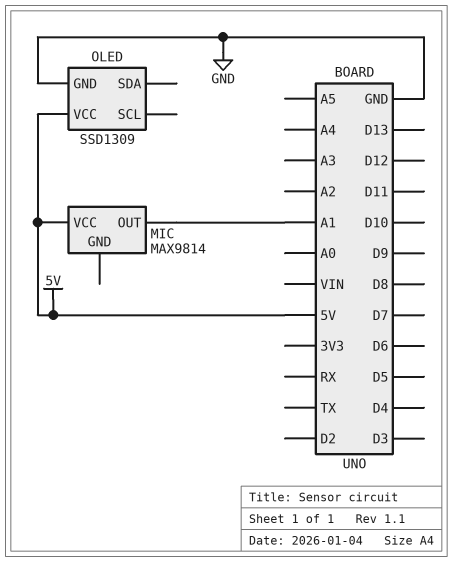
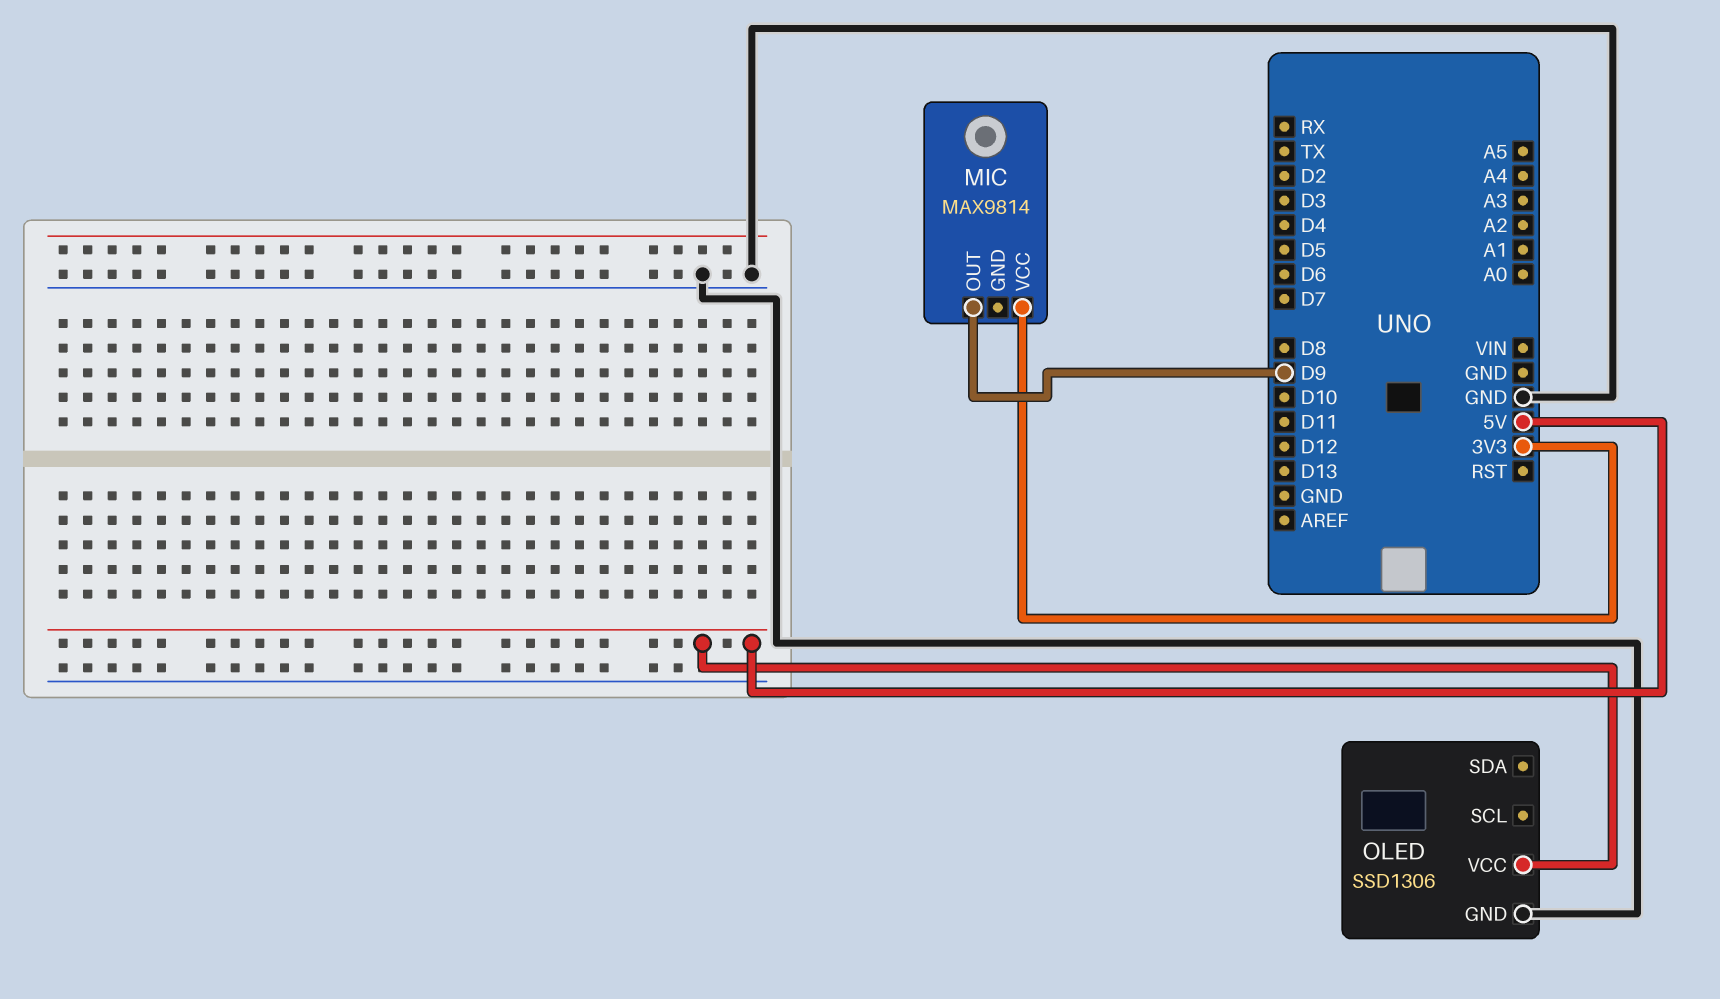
MIC pin OUT: A1 -> D9
MIC pin VCC: 5V -> 3V3
OLED: SSD1309 -> SSD1306

